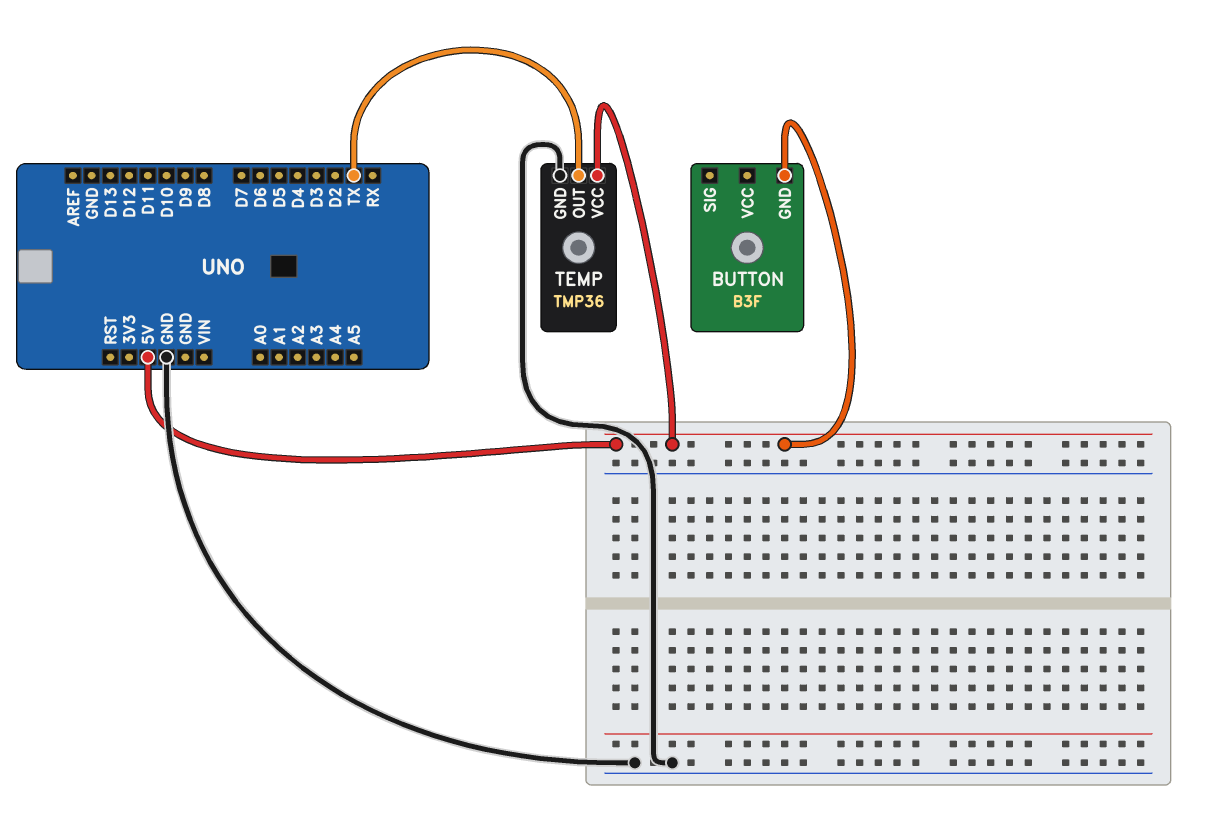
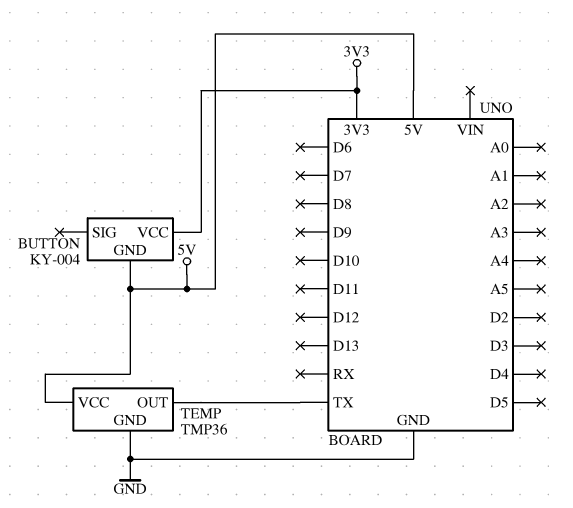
BUTTON: B3F -> KY-004
BUTTON pin VCC: none -> 3V3

